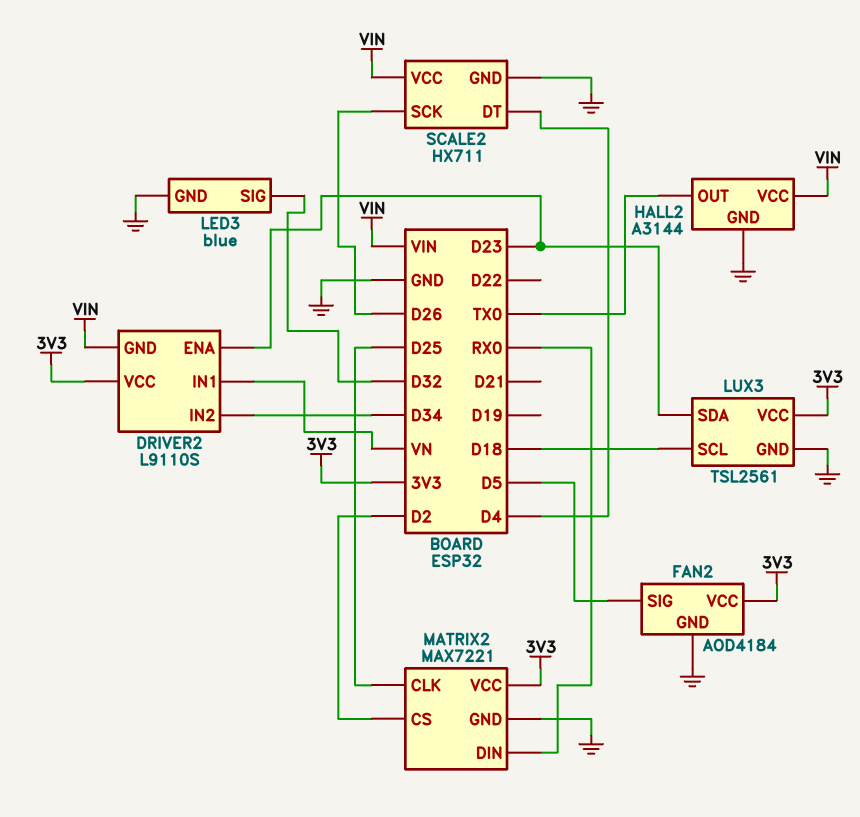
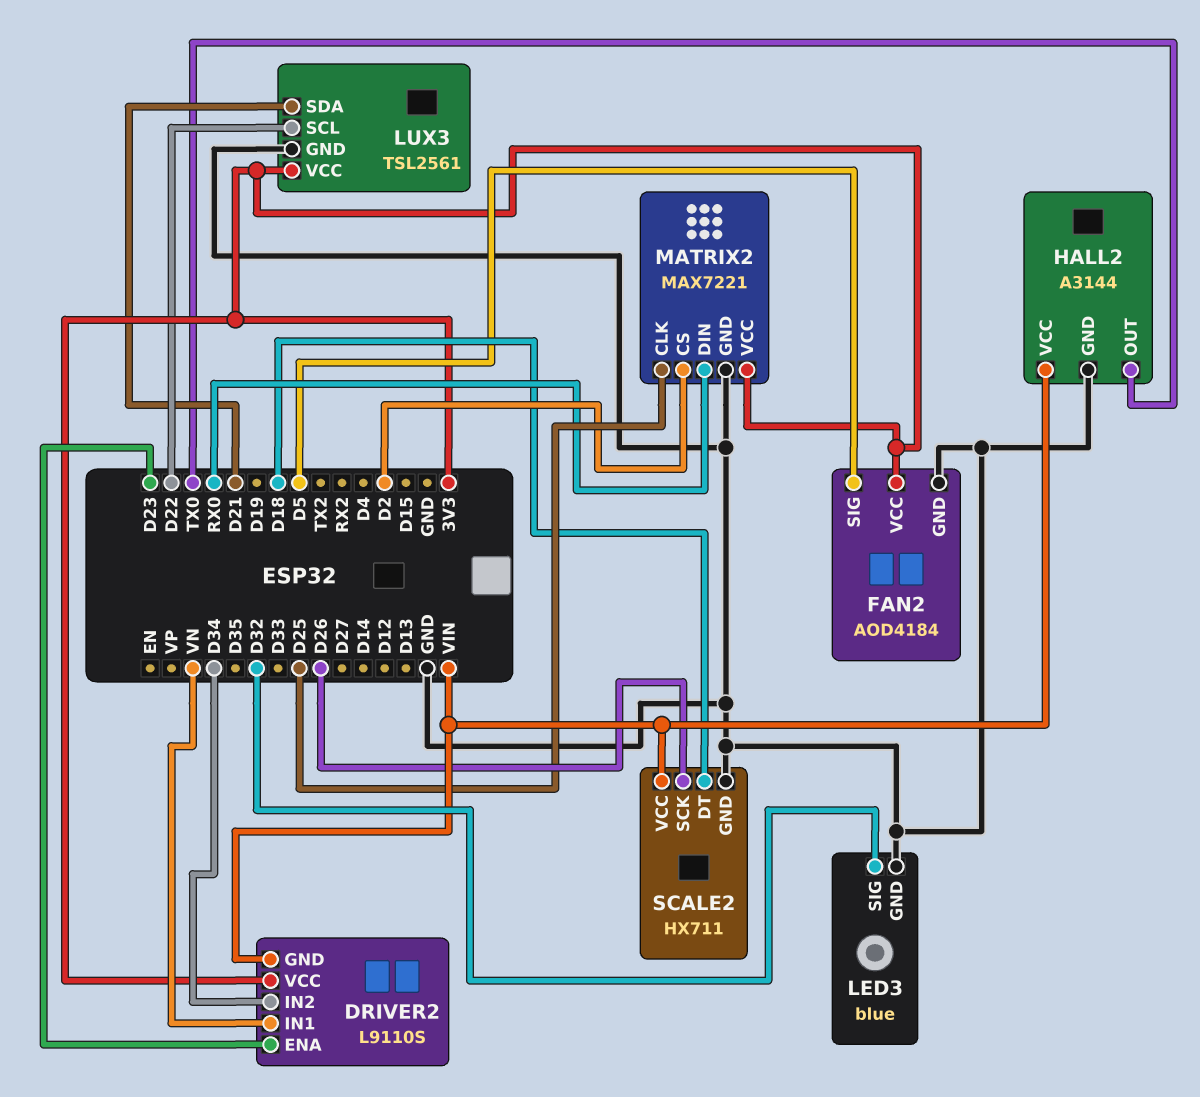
LUX3 pin SCL: D18 -> D22
LUX3 pin SDA: D23 -> D21
SCALE2 pin DT: D4 -> D18

